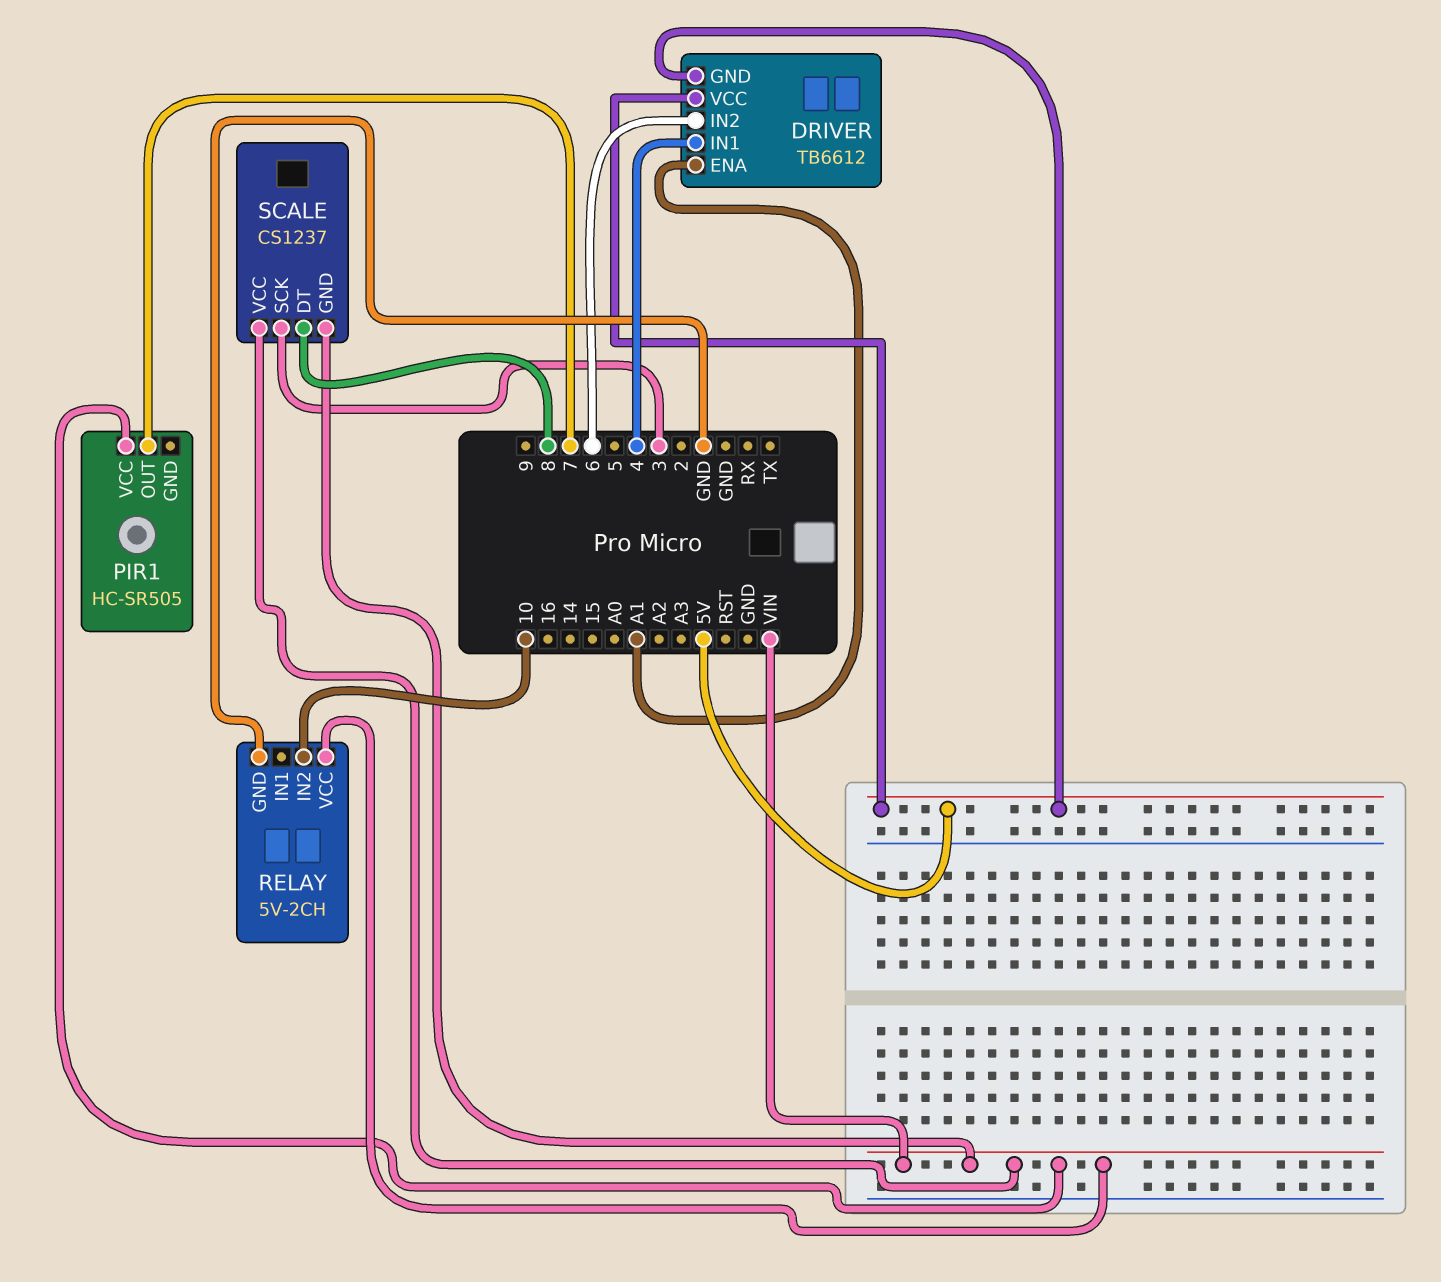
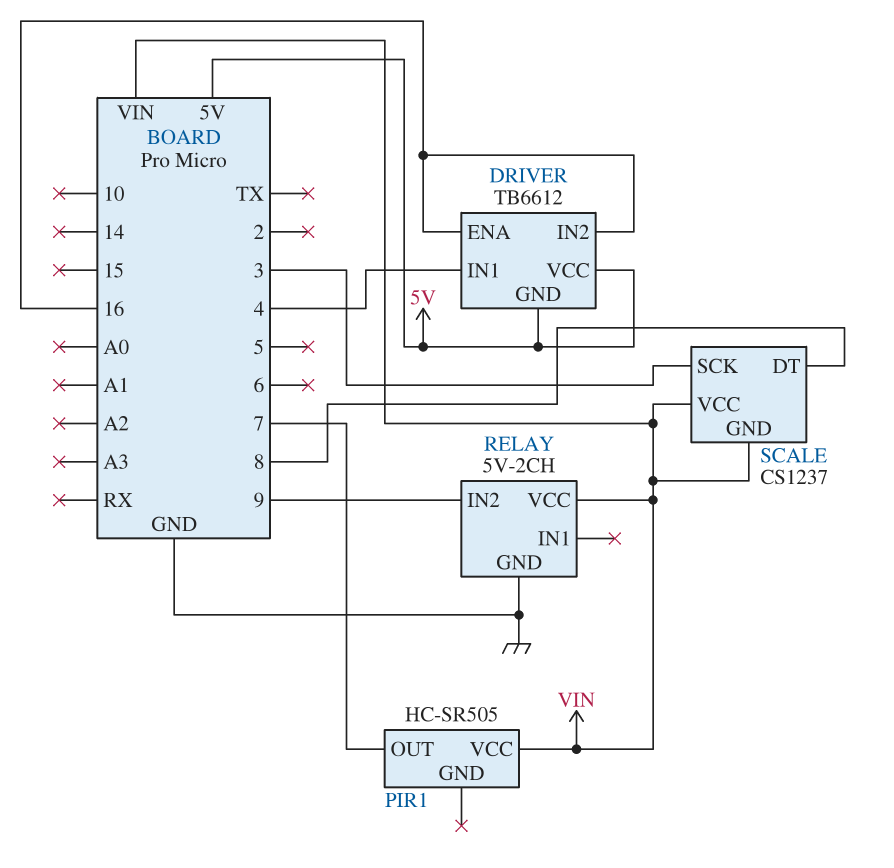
DRIVER pin ENA: A1 -> 16
DRIVER pin IN2: 6 -> 16
RELAY pin IN2: 10 -> 9

